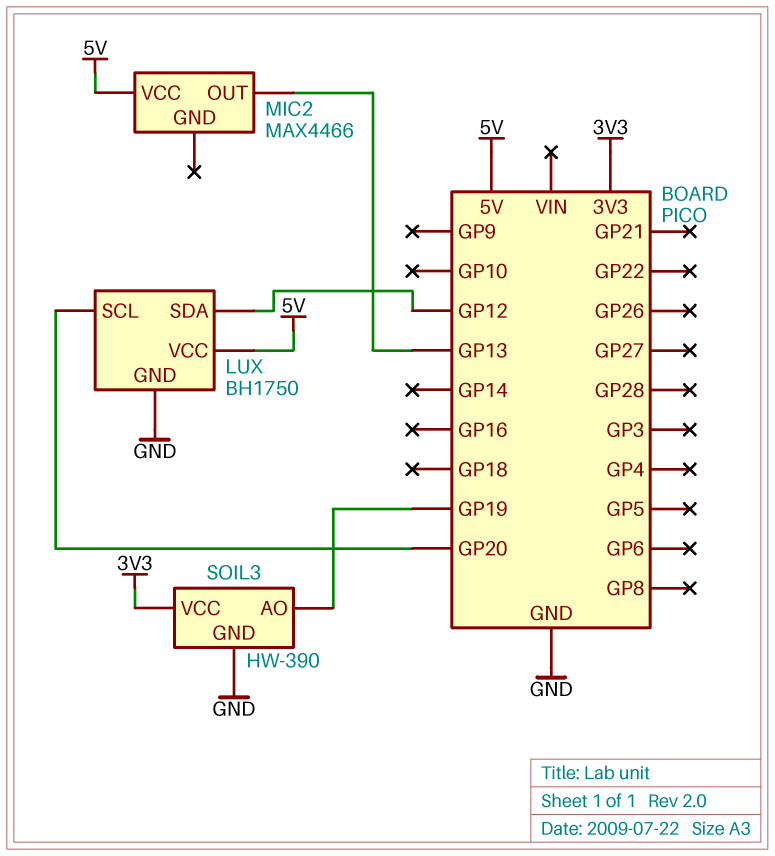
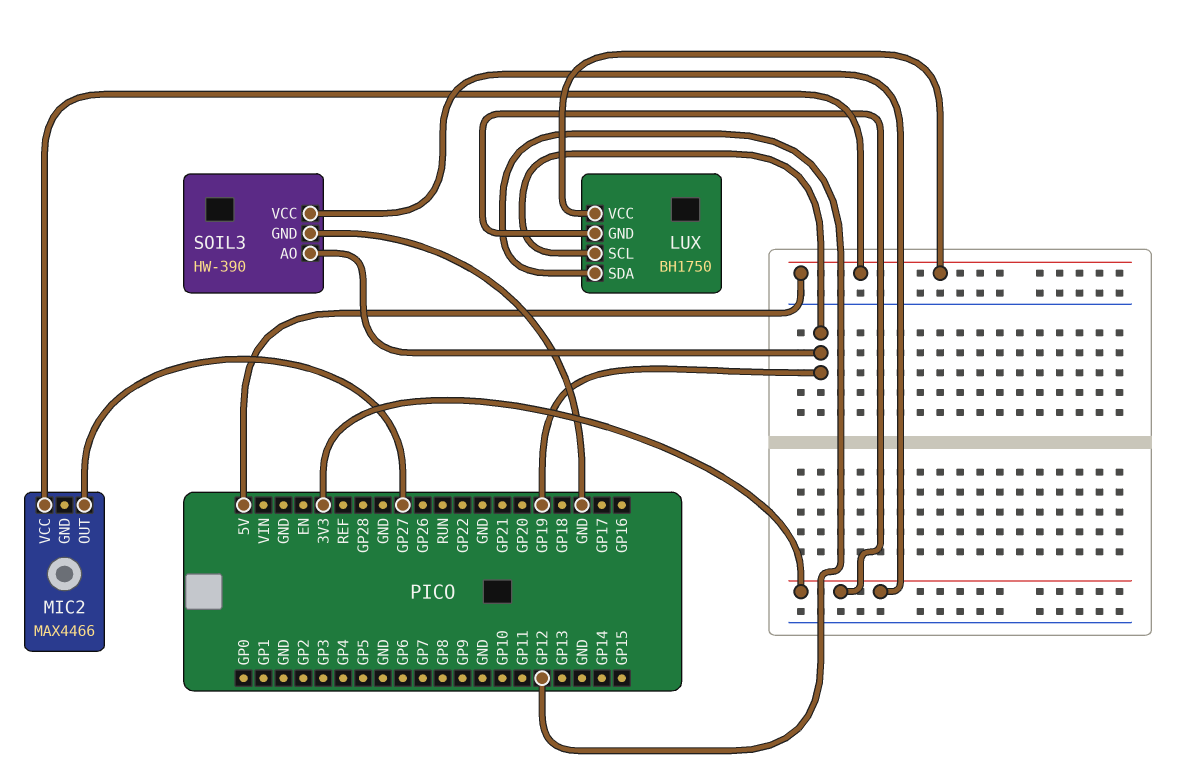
LUX pin GND: GND -> 3V3
LUX pin SCL: GP20 -> GP19
MIC2 pin OUT: GP13 -> GP27

